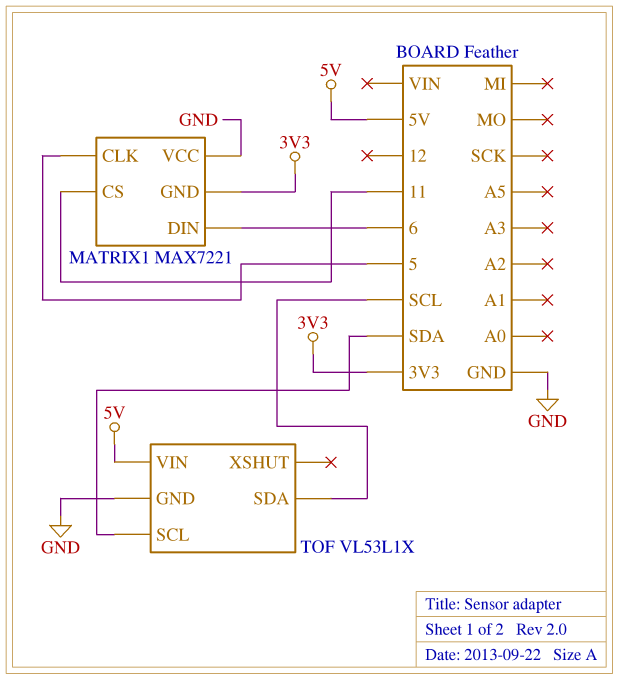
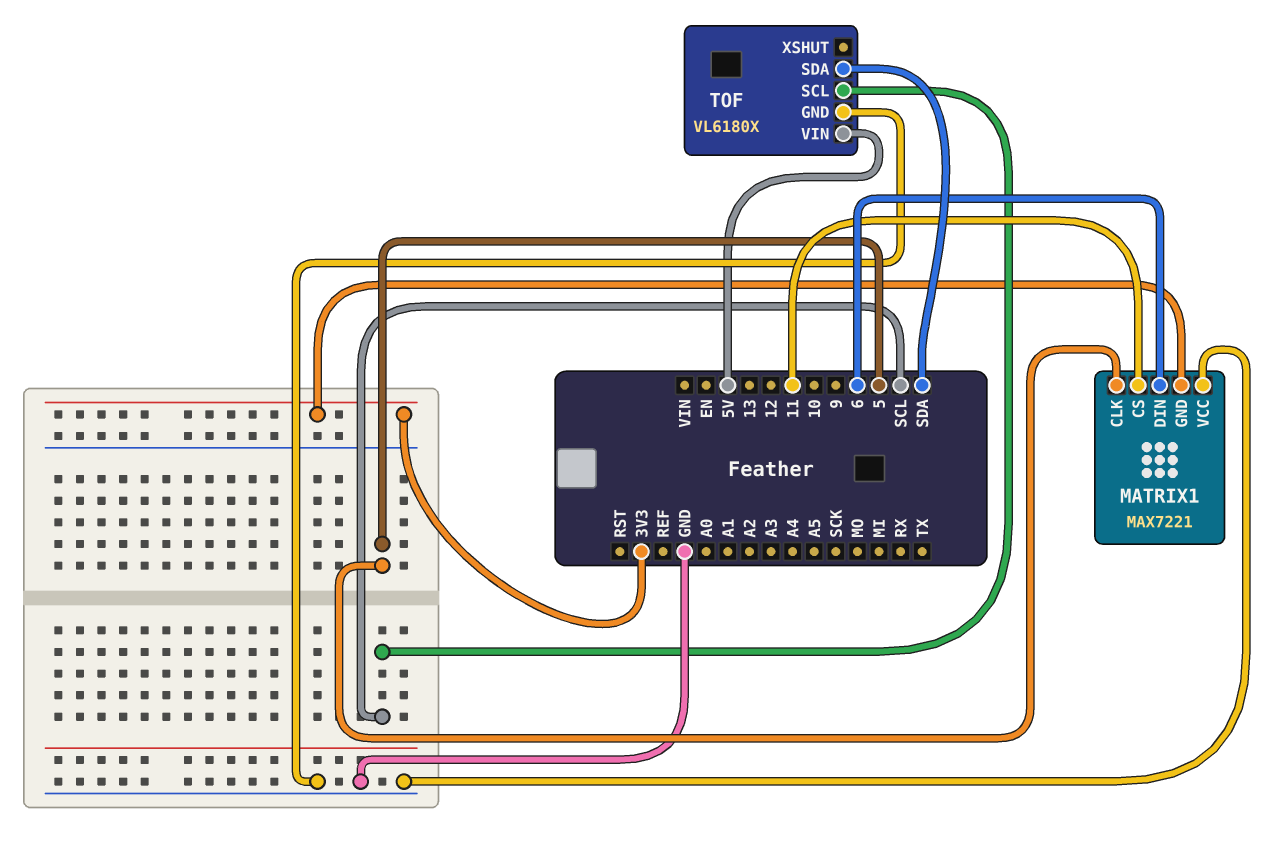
TOF: VL53L1X -> VL6180X
TOF pin SCL: SDA -> SCL
TOF pin SDA: SCL -> SDA

